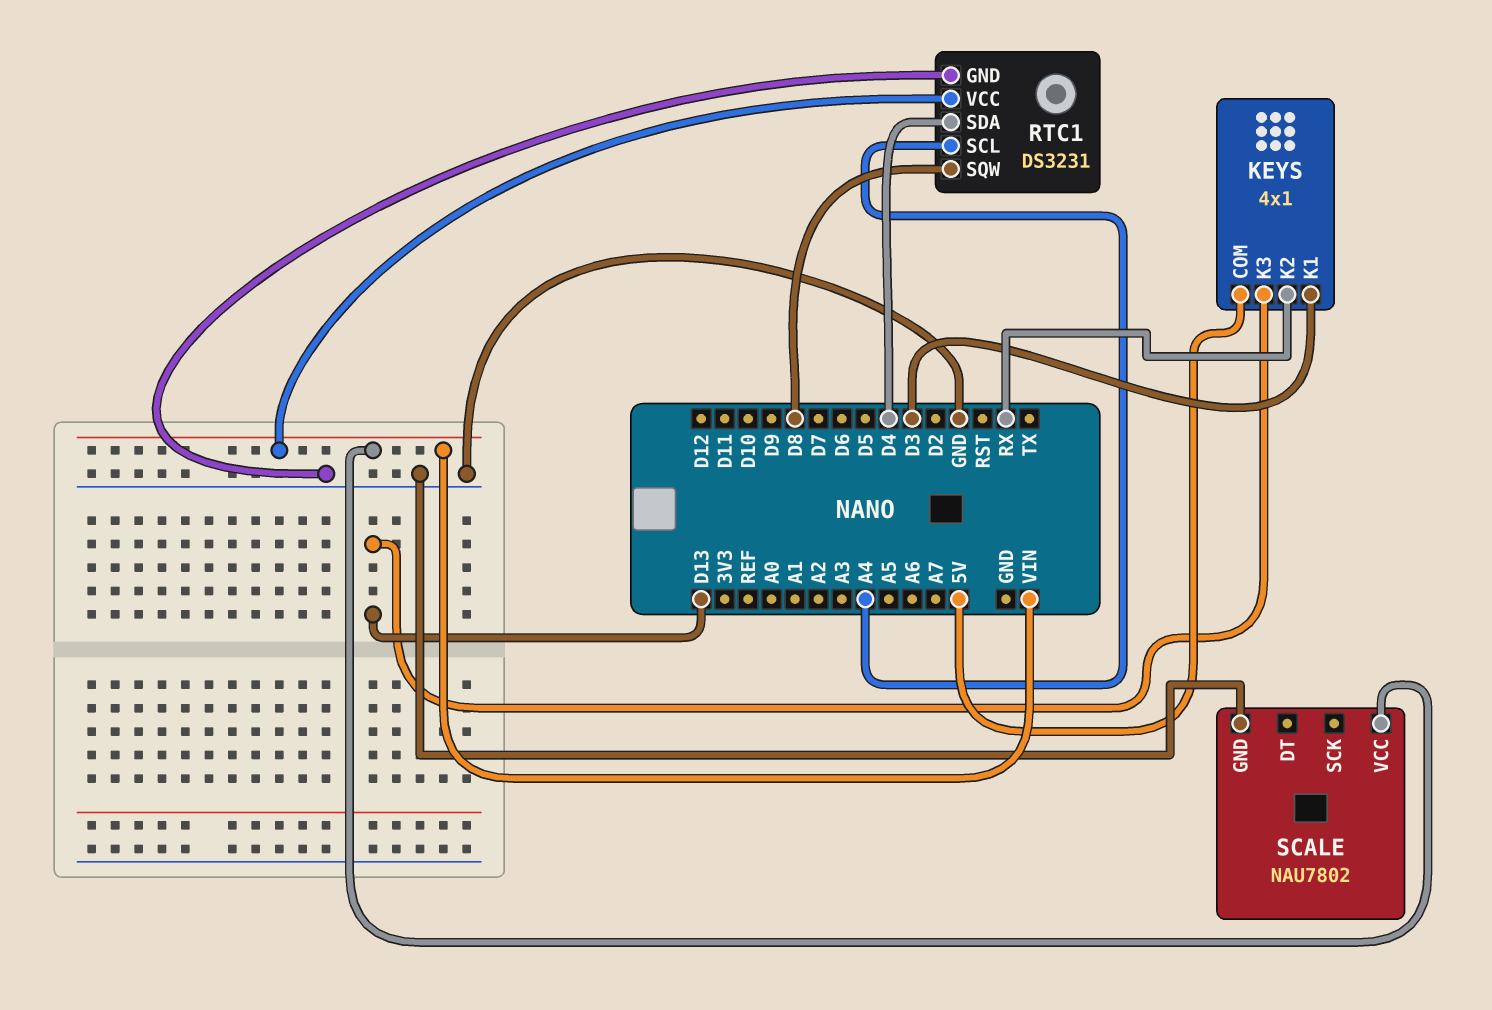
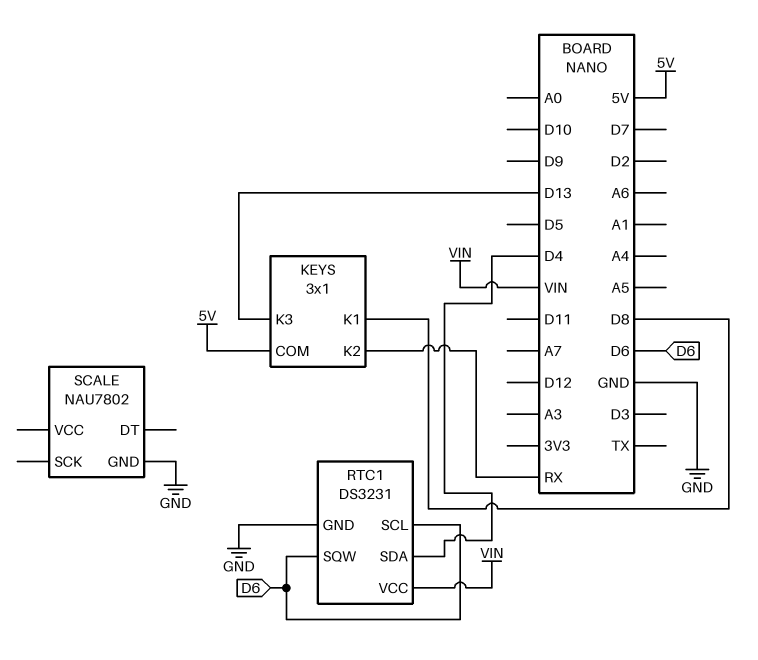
KEYS: 4x1 -> 3x1
KEYS pin K1: D3 -> D8
RTC1 pin SCL: A4 -> D6
RTC1 pin SQW: D8 -> D6
SCALE pin VCC: VIN -> none

